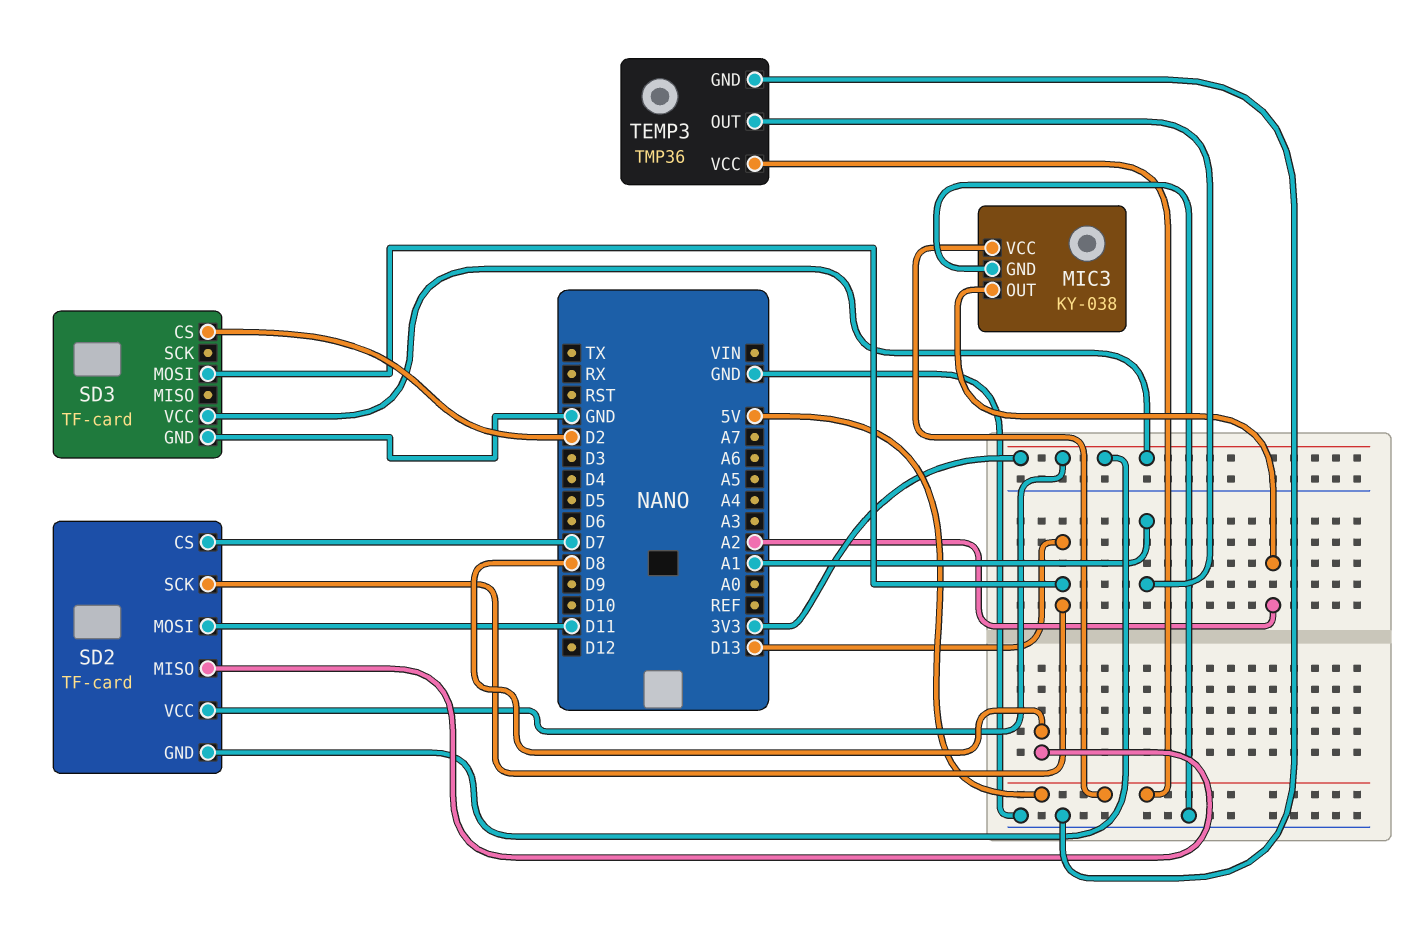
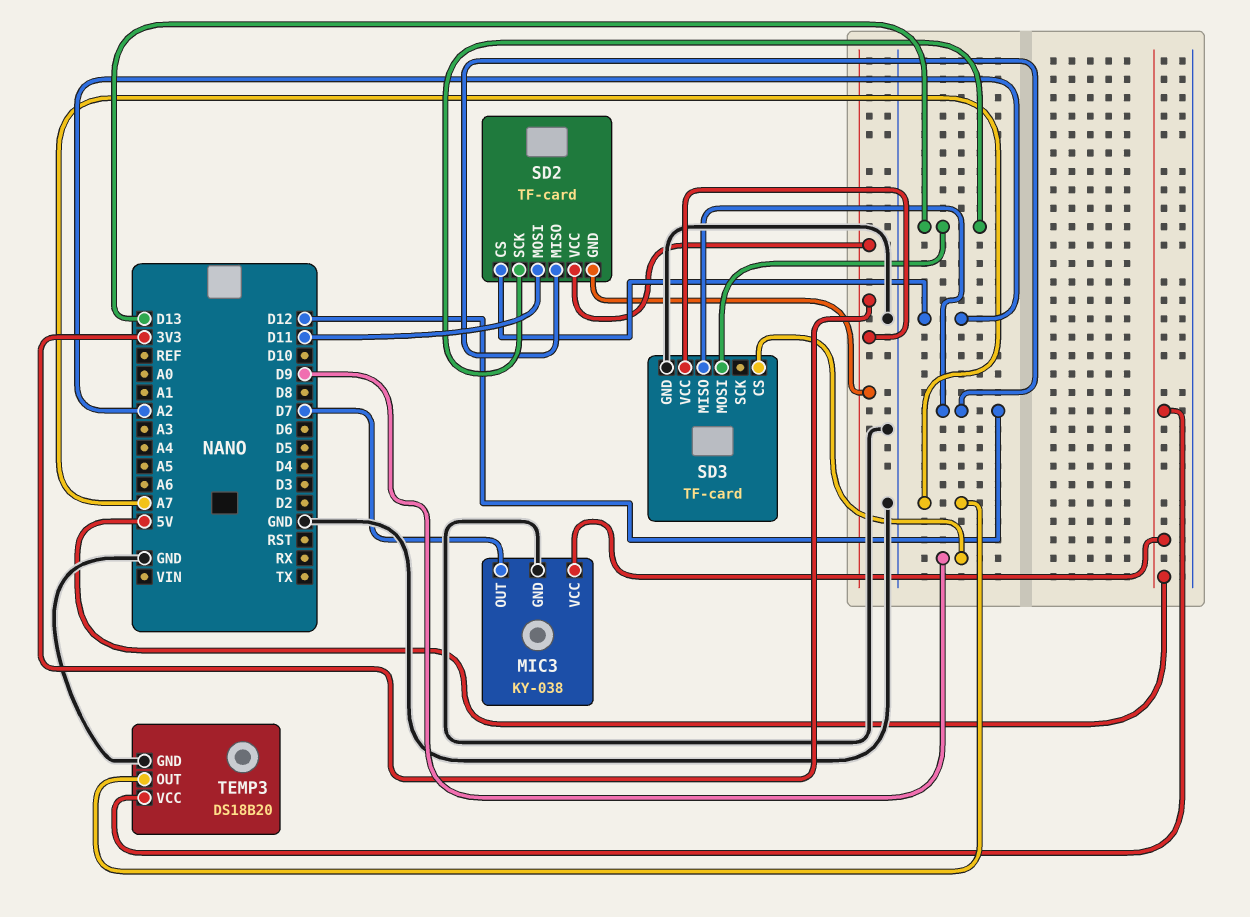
MIC3 pin OUT: A2 -> D7
SD2 pin CS: D7 -> A2
SD2 pin MISO: D8 -> D12
SD3 pin CS: D2 -> D9
SD3 pin MISO: none -> D12
TEMP3: TMP36 -> DS18B20
TEMP3 pin OUT: A1 -> A7

